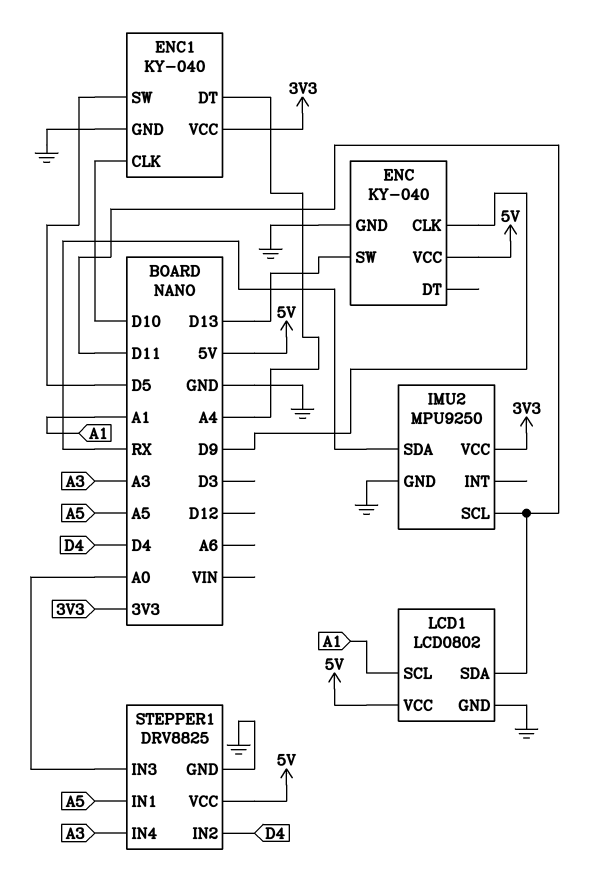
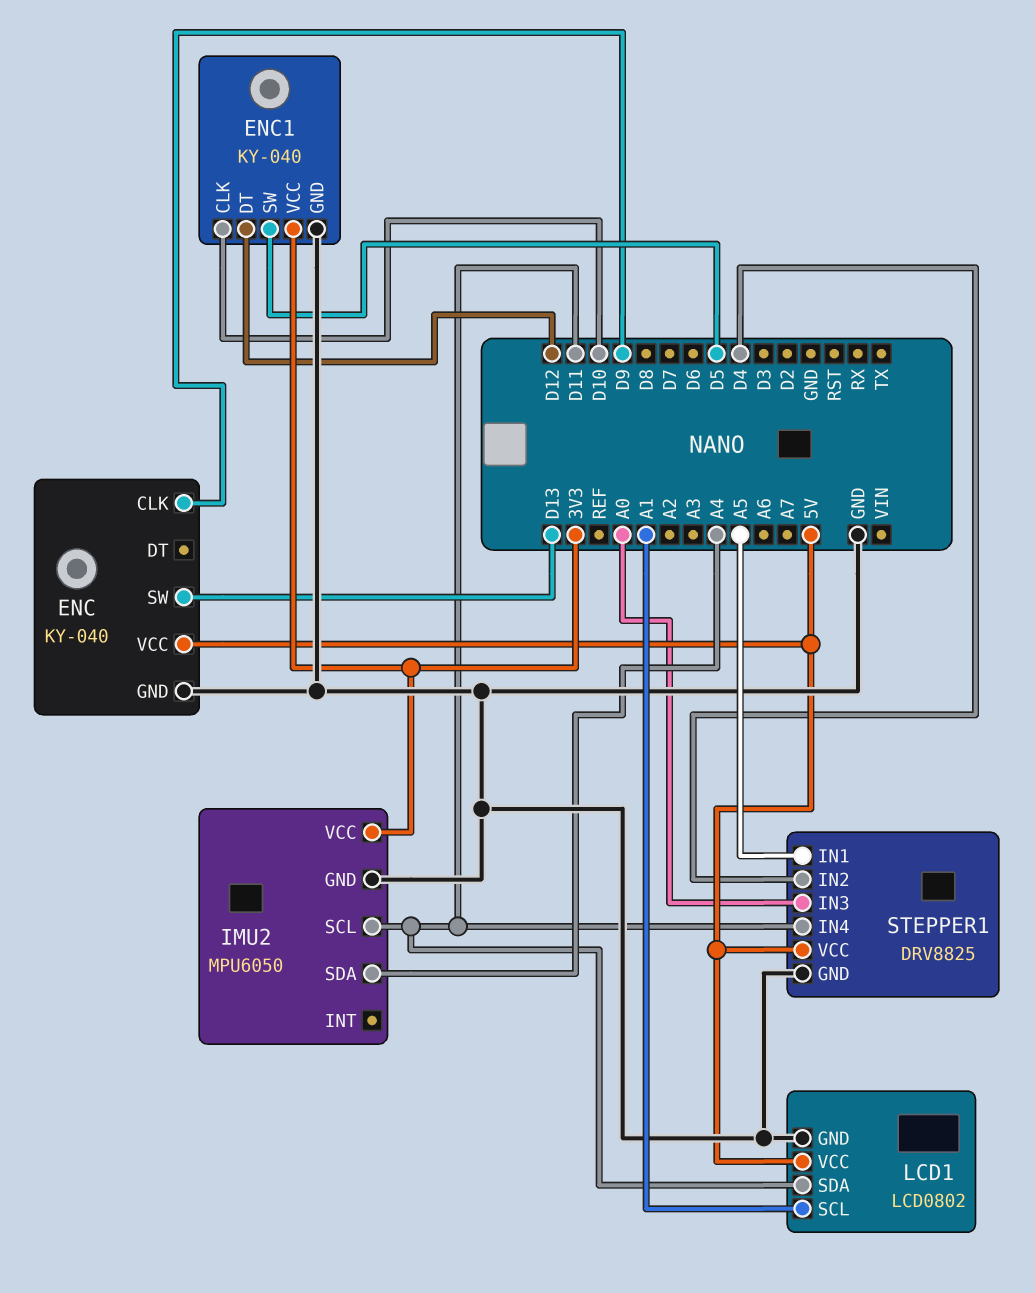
ENC1 pin DT: A4 -> D12
IMU2: MPU9250 -> MPU6050
IMU2 pin SDA: RX -> A4
STEPPER1 pin IN4: A3 -> D11

